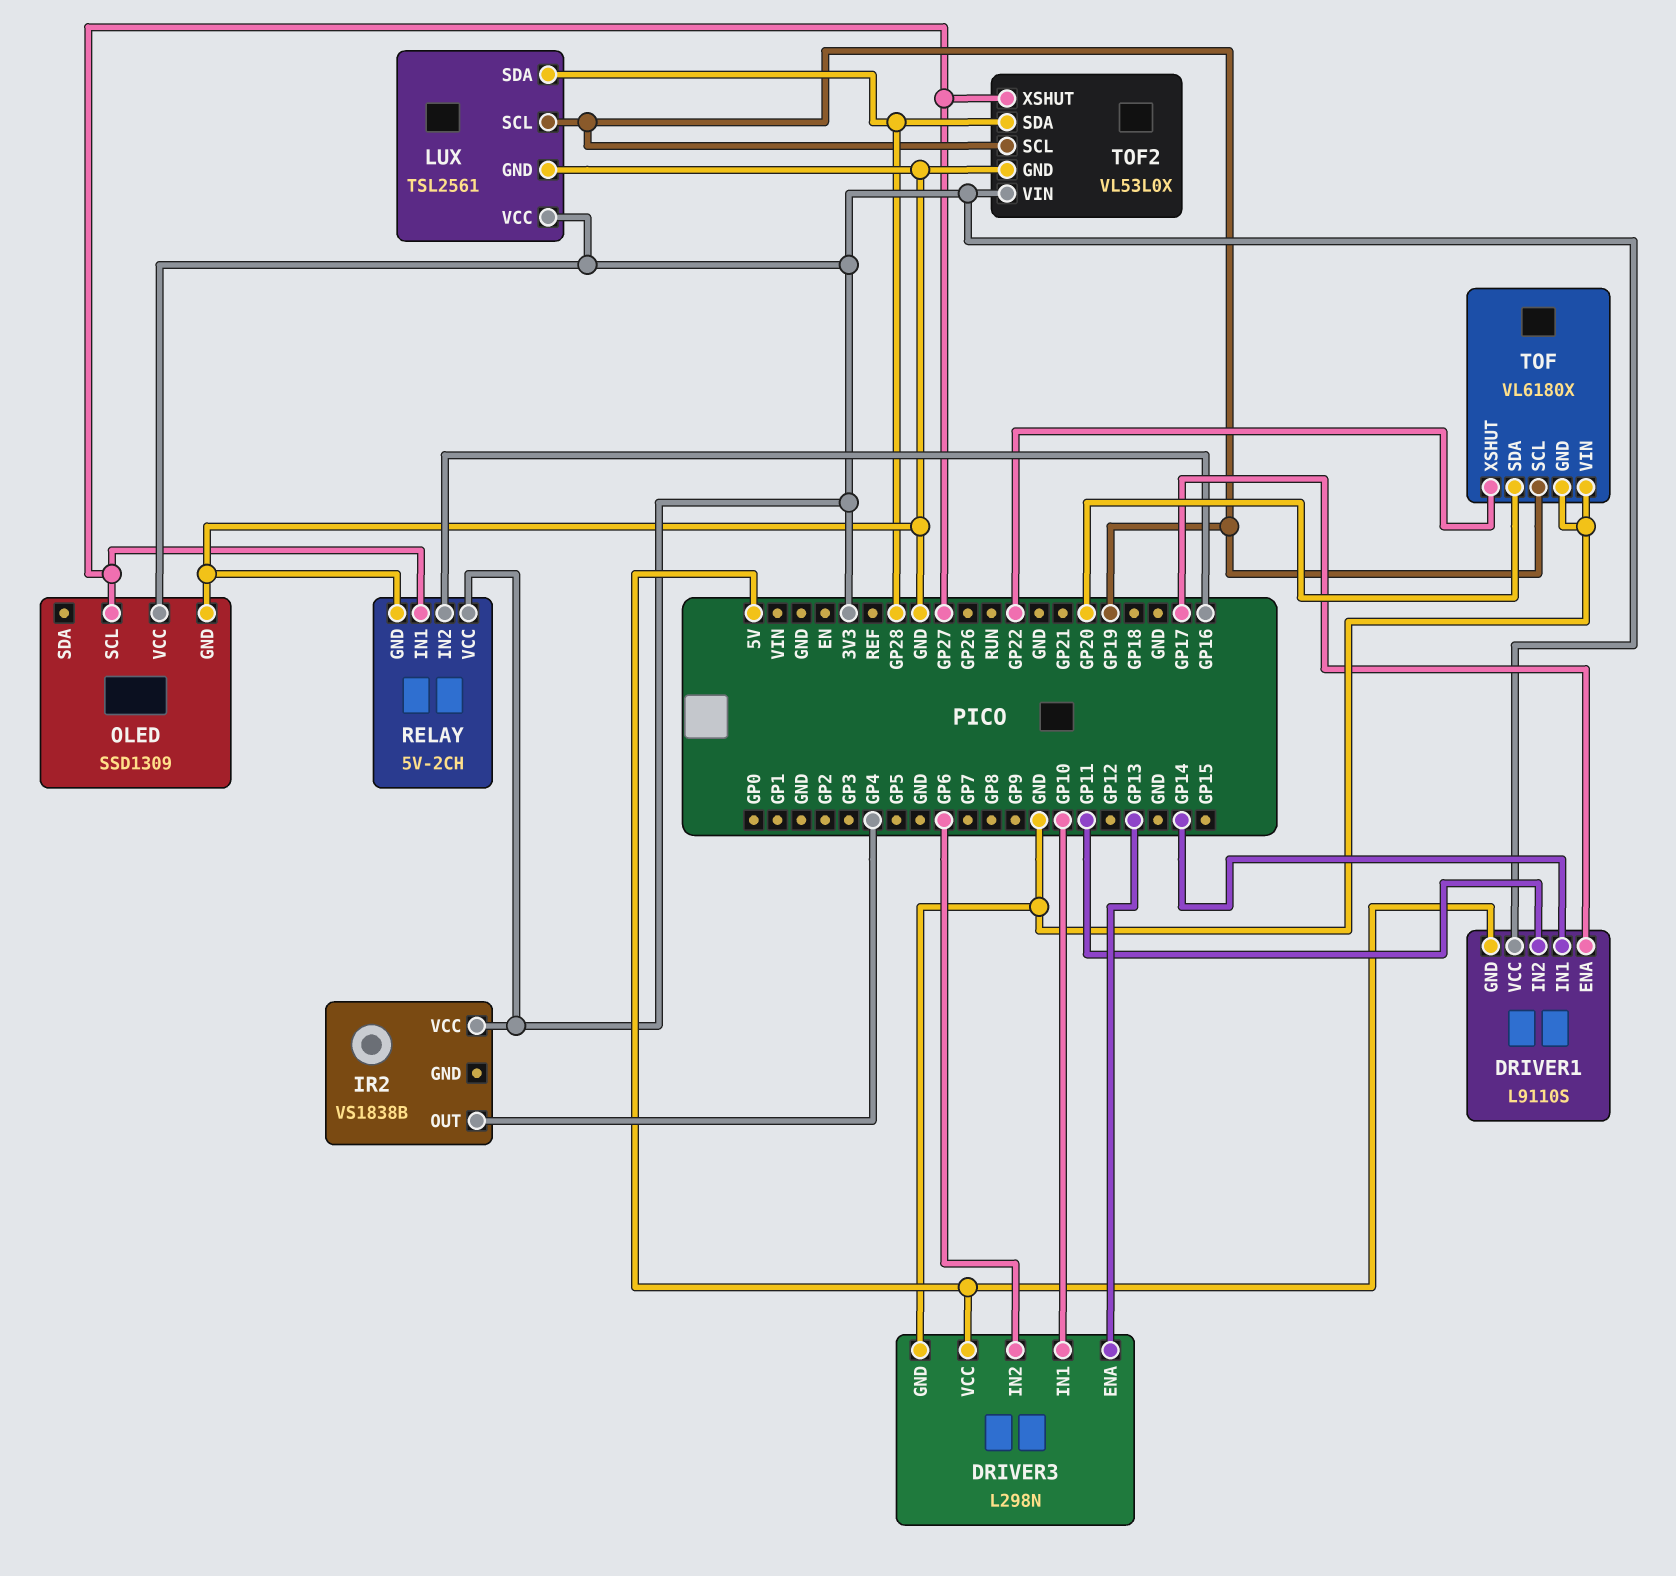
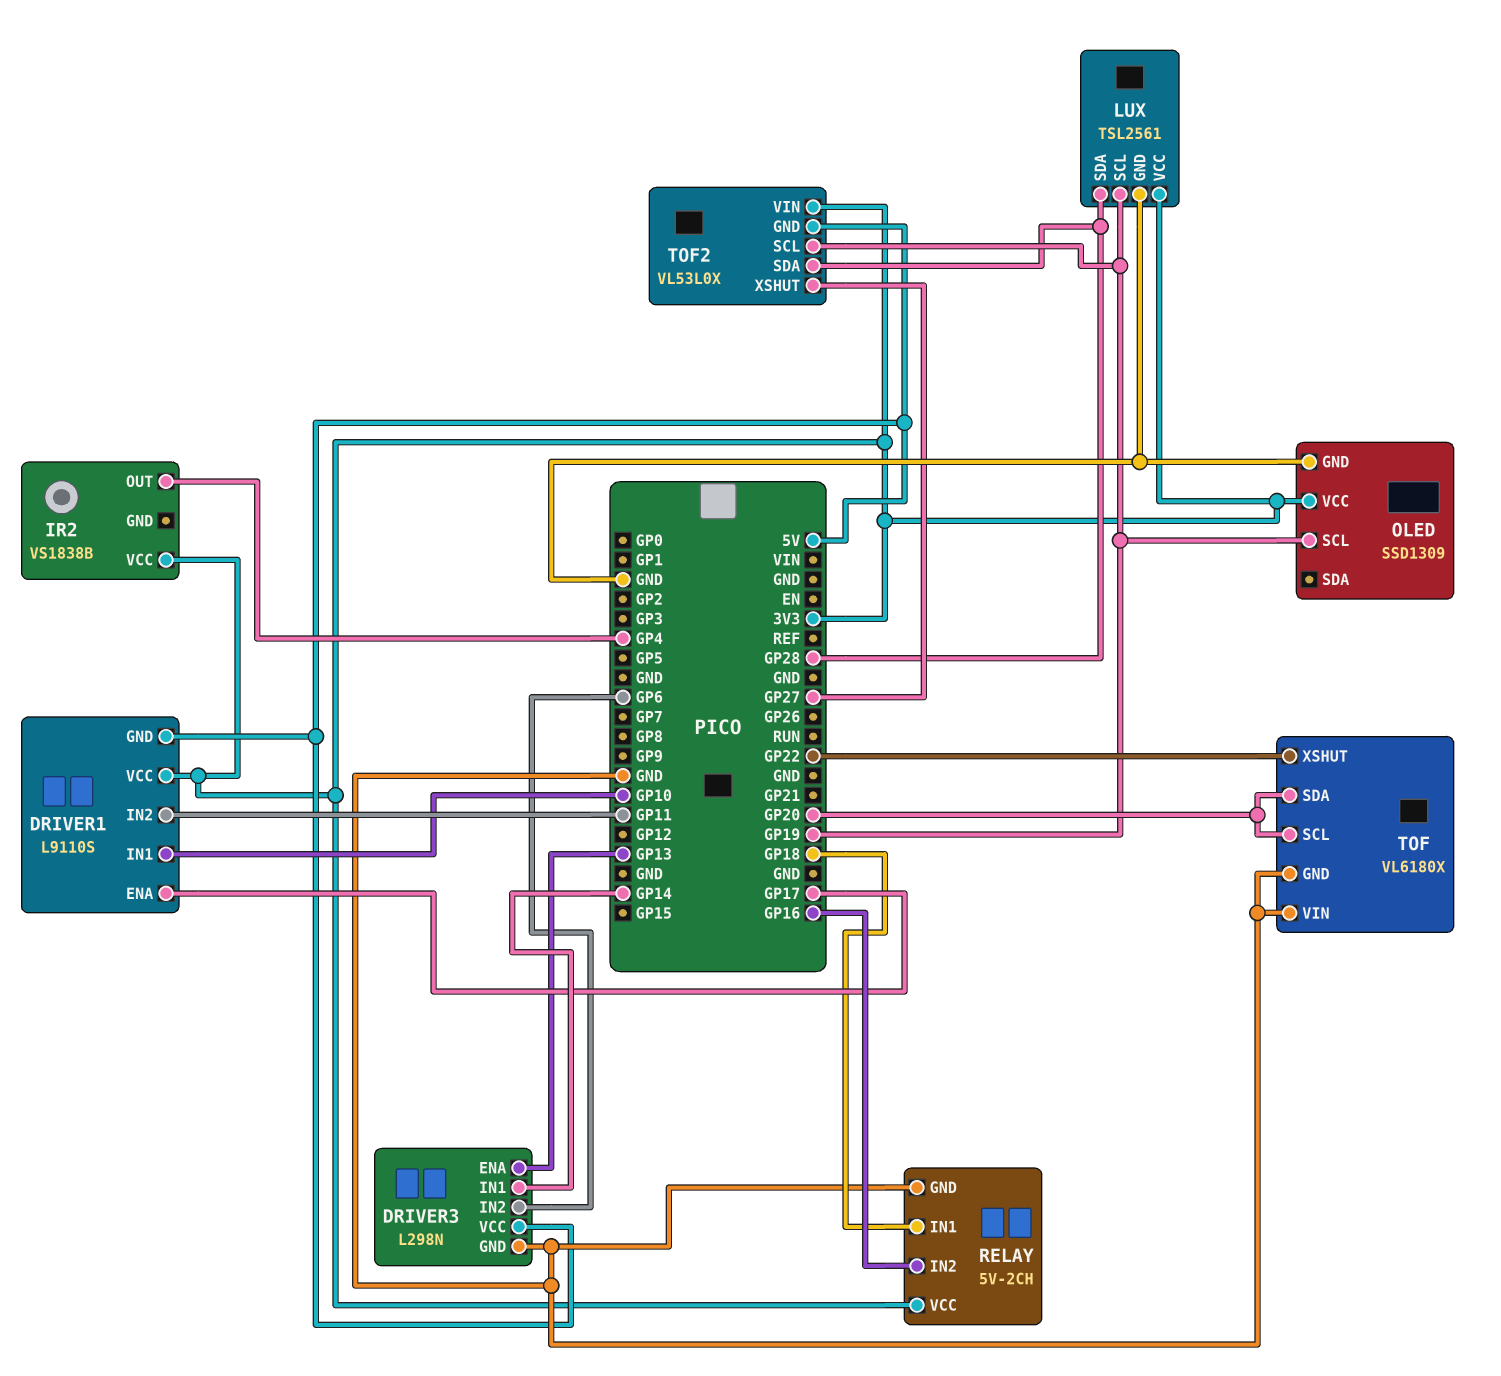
DRIVER1 pin IN1: GP14 -> GP10
DRIVER3 pin IN1: GP10 -> GP14
OLED pin SCL: GP27 -> GP19
RELAY pin IN1: GP27 -> GP18
TOF pin SCL: GP19 -> GP20
TOF2 pin GND: GND -> 5V

